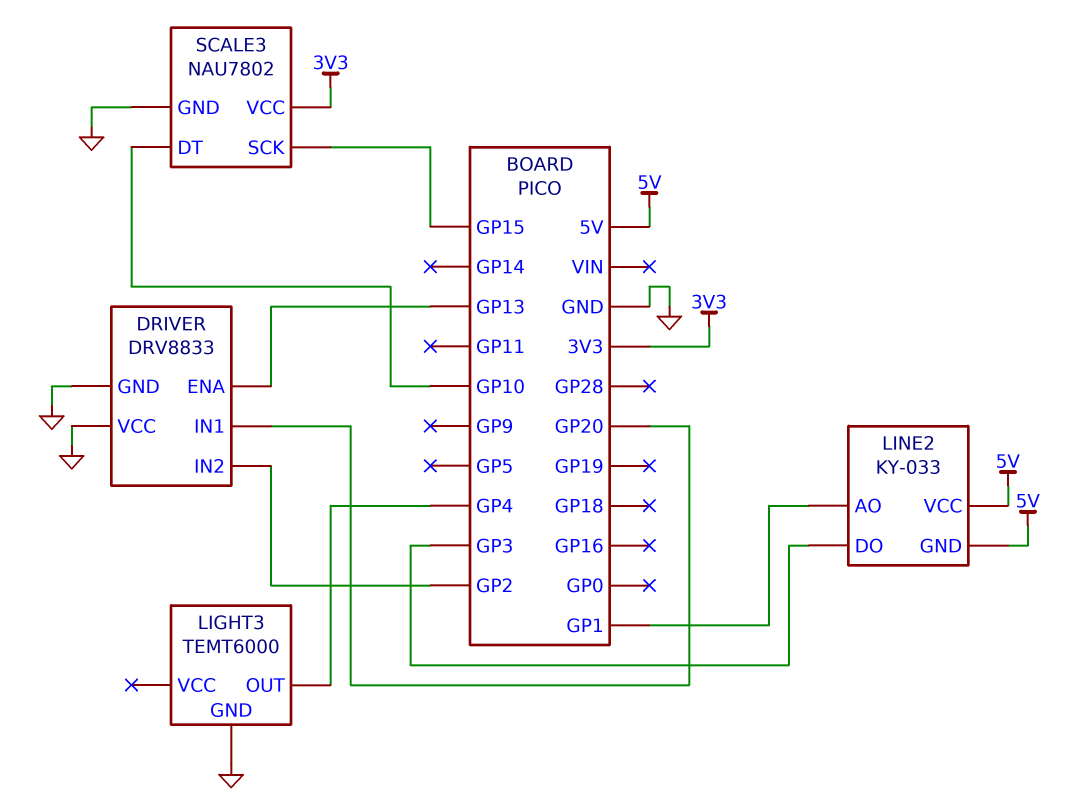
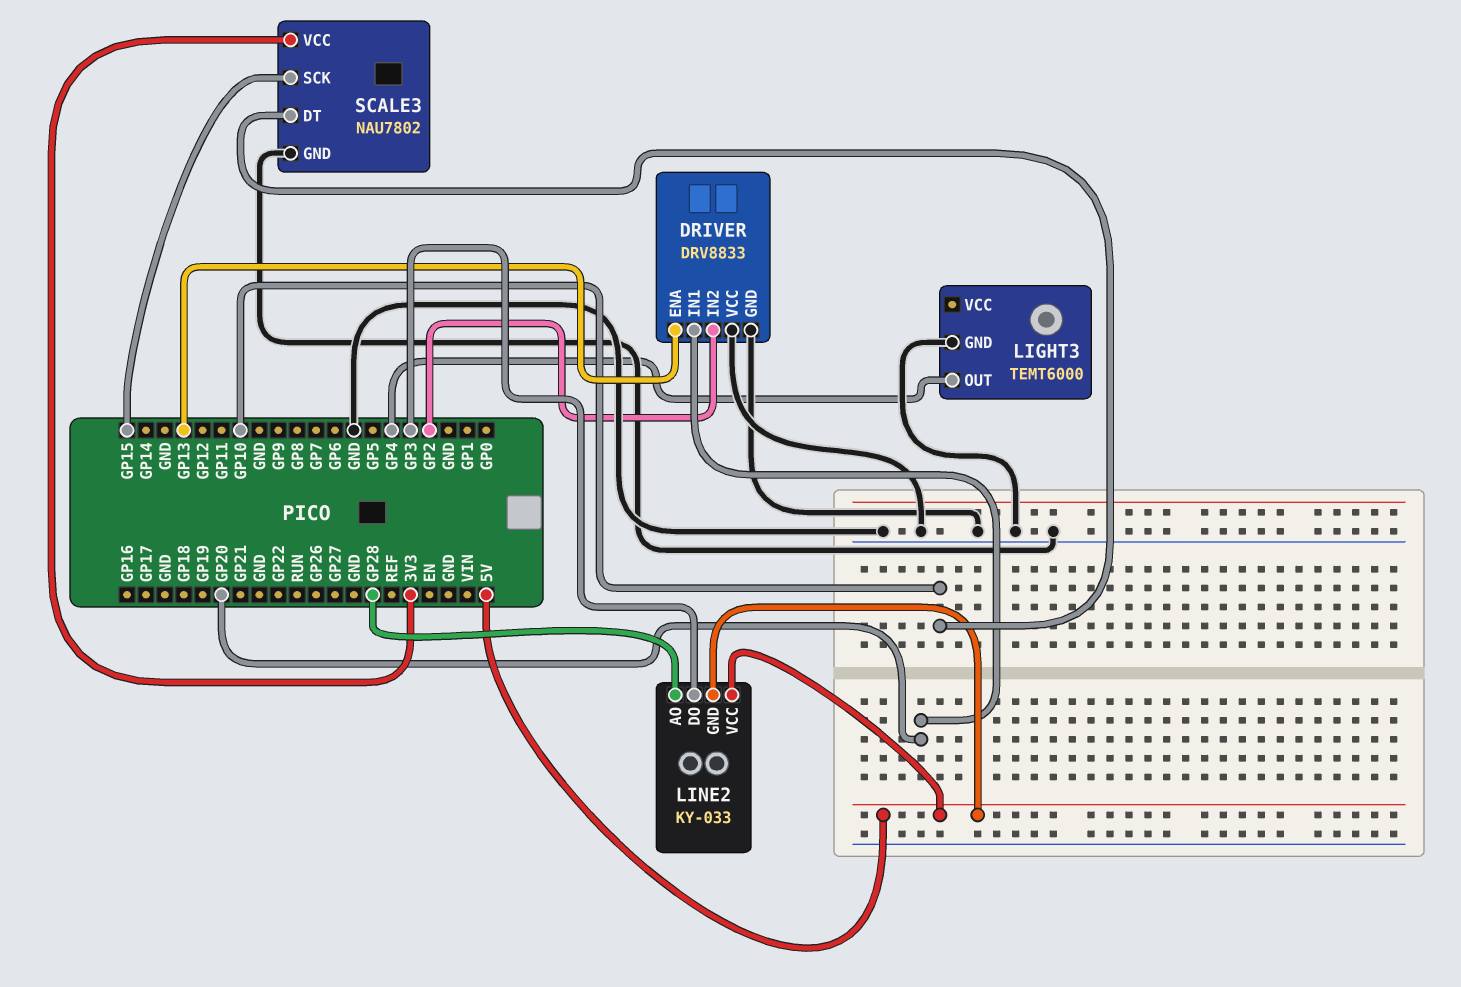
LINE2 pin AO: GP1 -> GP28

